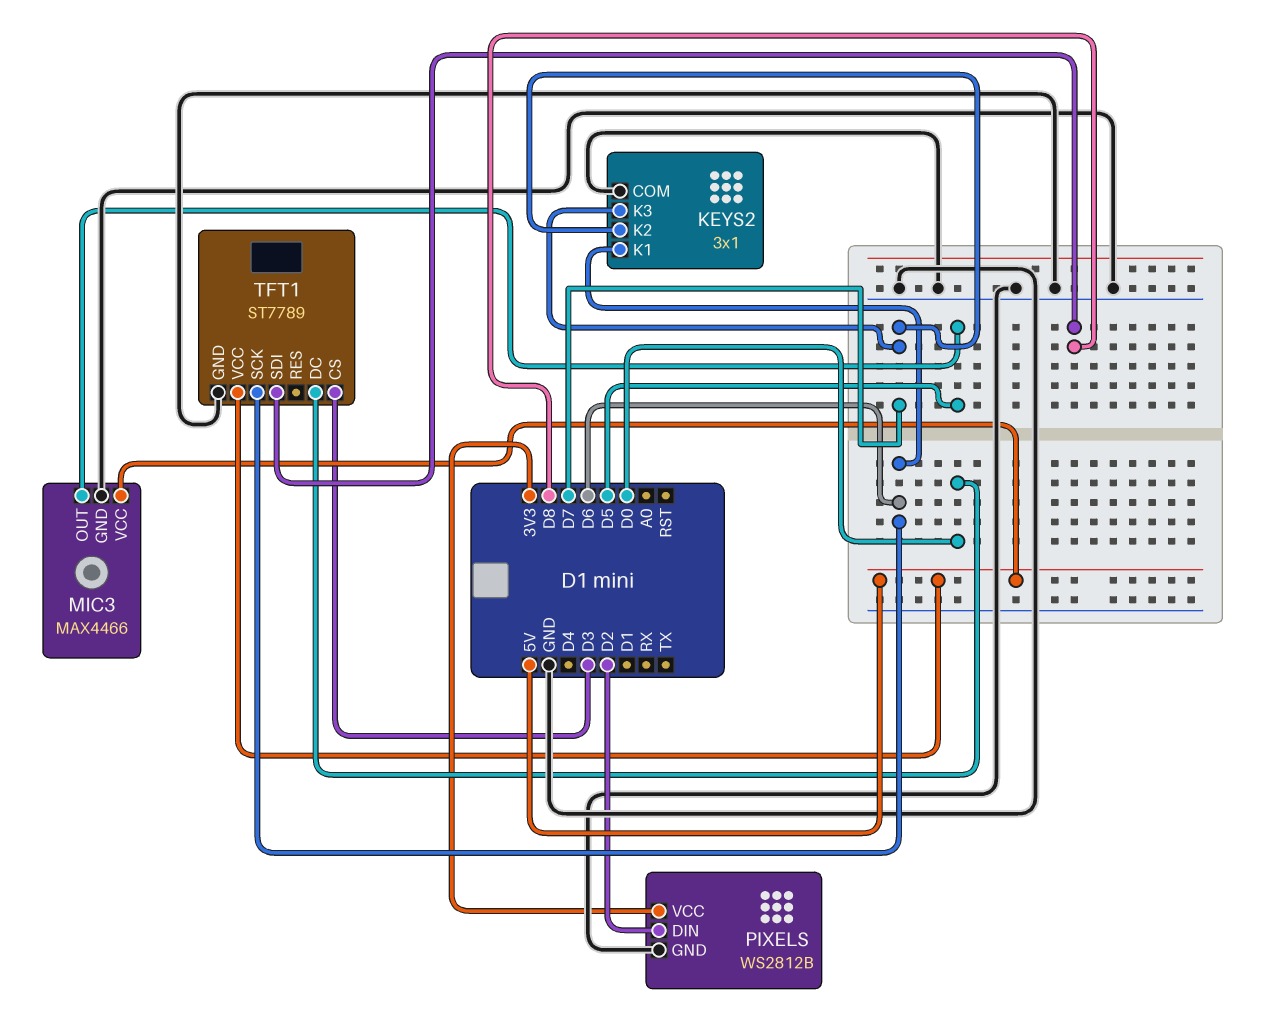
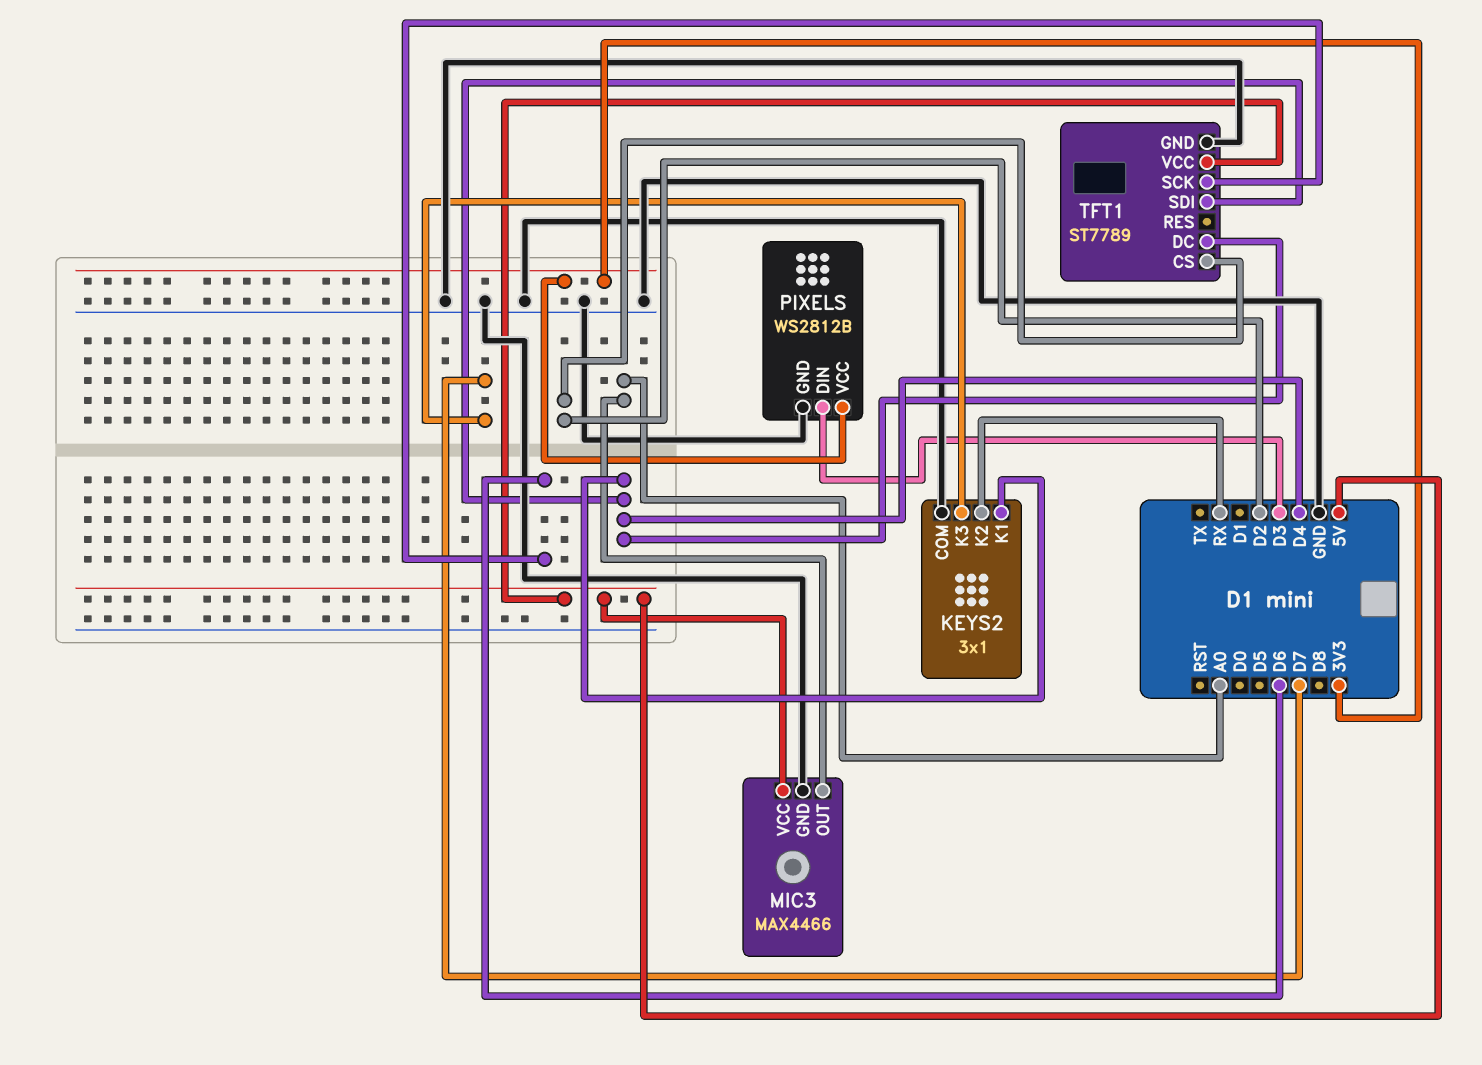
KEYS2 pin K1: D6 -> D4
KEYS2 pin K2: D7 -> RX
MIC3 pin OUT: D5 -> A0
PIXELS pin DIN: D2 -> D3
TFT1 pin CS: D3 -> D2
TFT1 pin DC: D0 -> D4
TFT1 pin SDI: D8 -> D4

